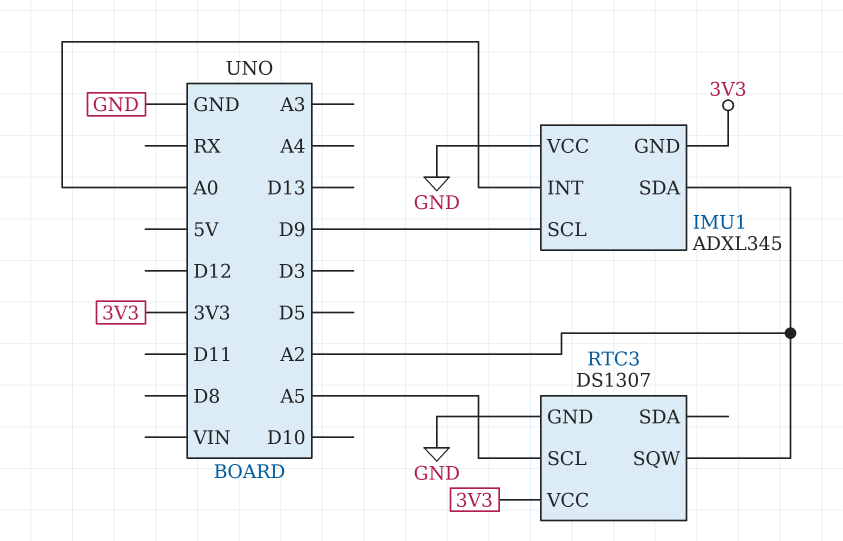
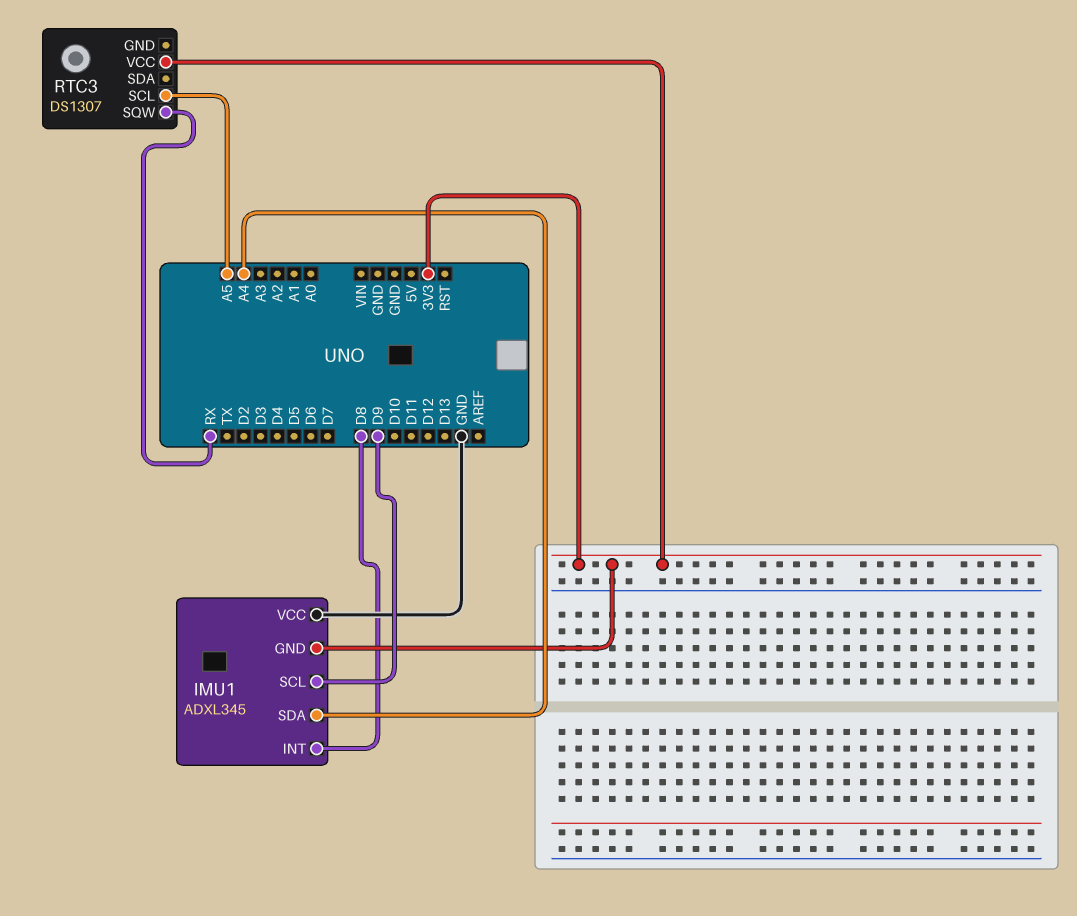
IMU1 pin INT: A0 -> D8
IMU1 pin SDA: A2 -> A4
RTC3 pin GND: GND -> none
RTC3 pin SQW: A2 -> RX

